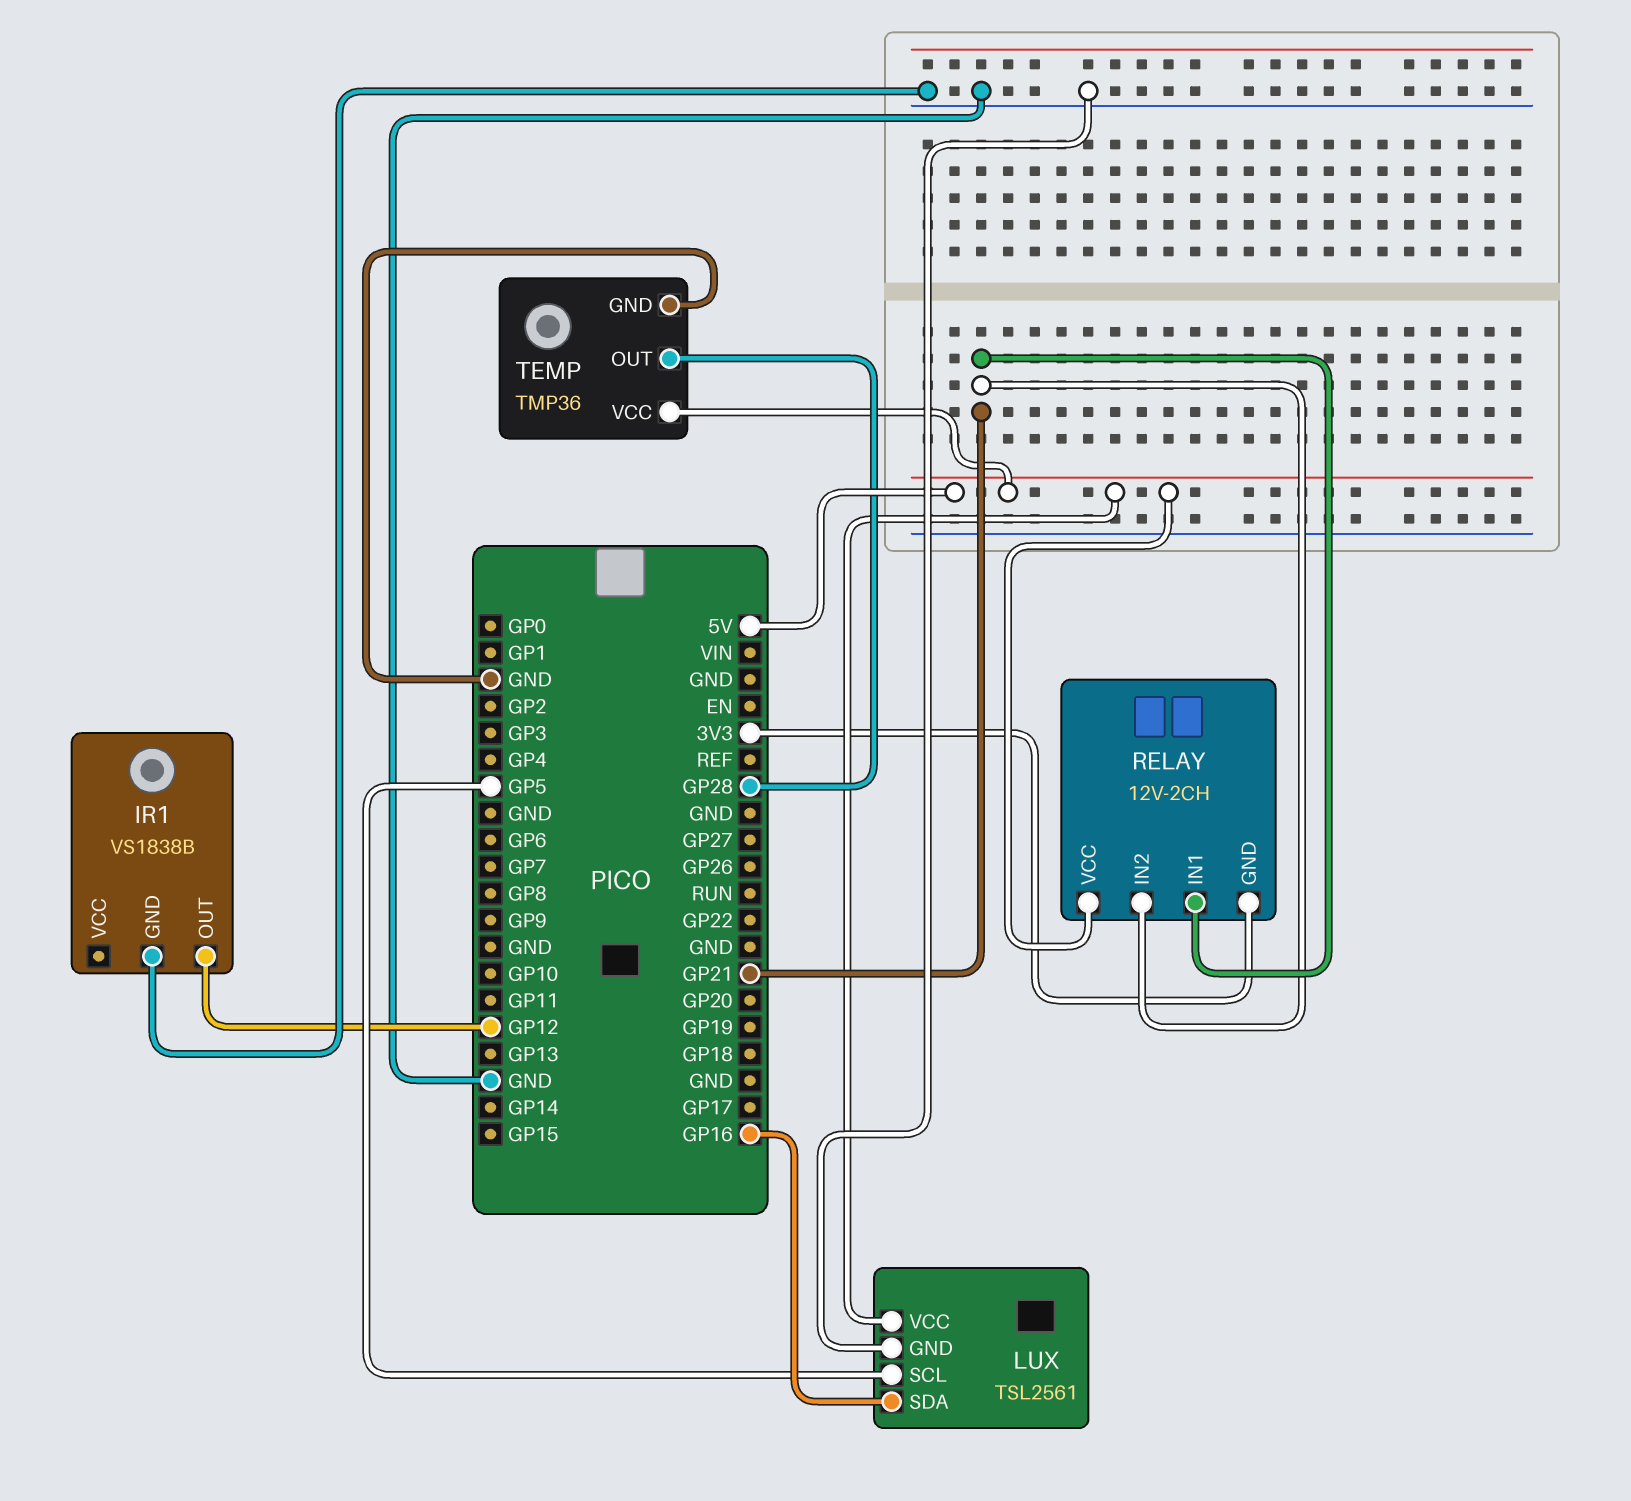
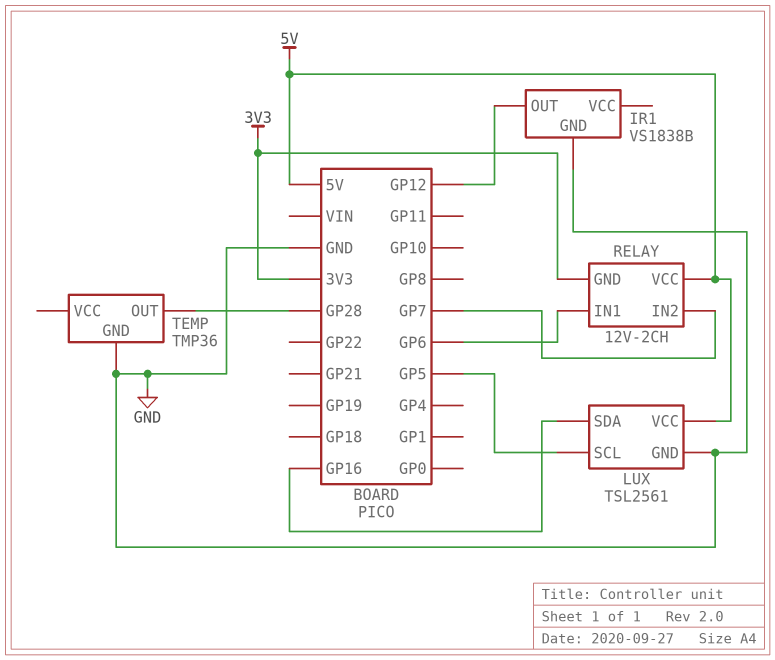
RELAY pin IN1: GP21 -> GP6
RELAY pin IN2: GP21 -> GP7
TEMP pin VCC: 5V -> none

